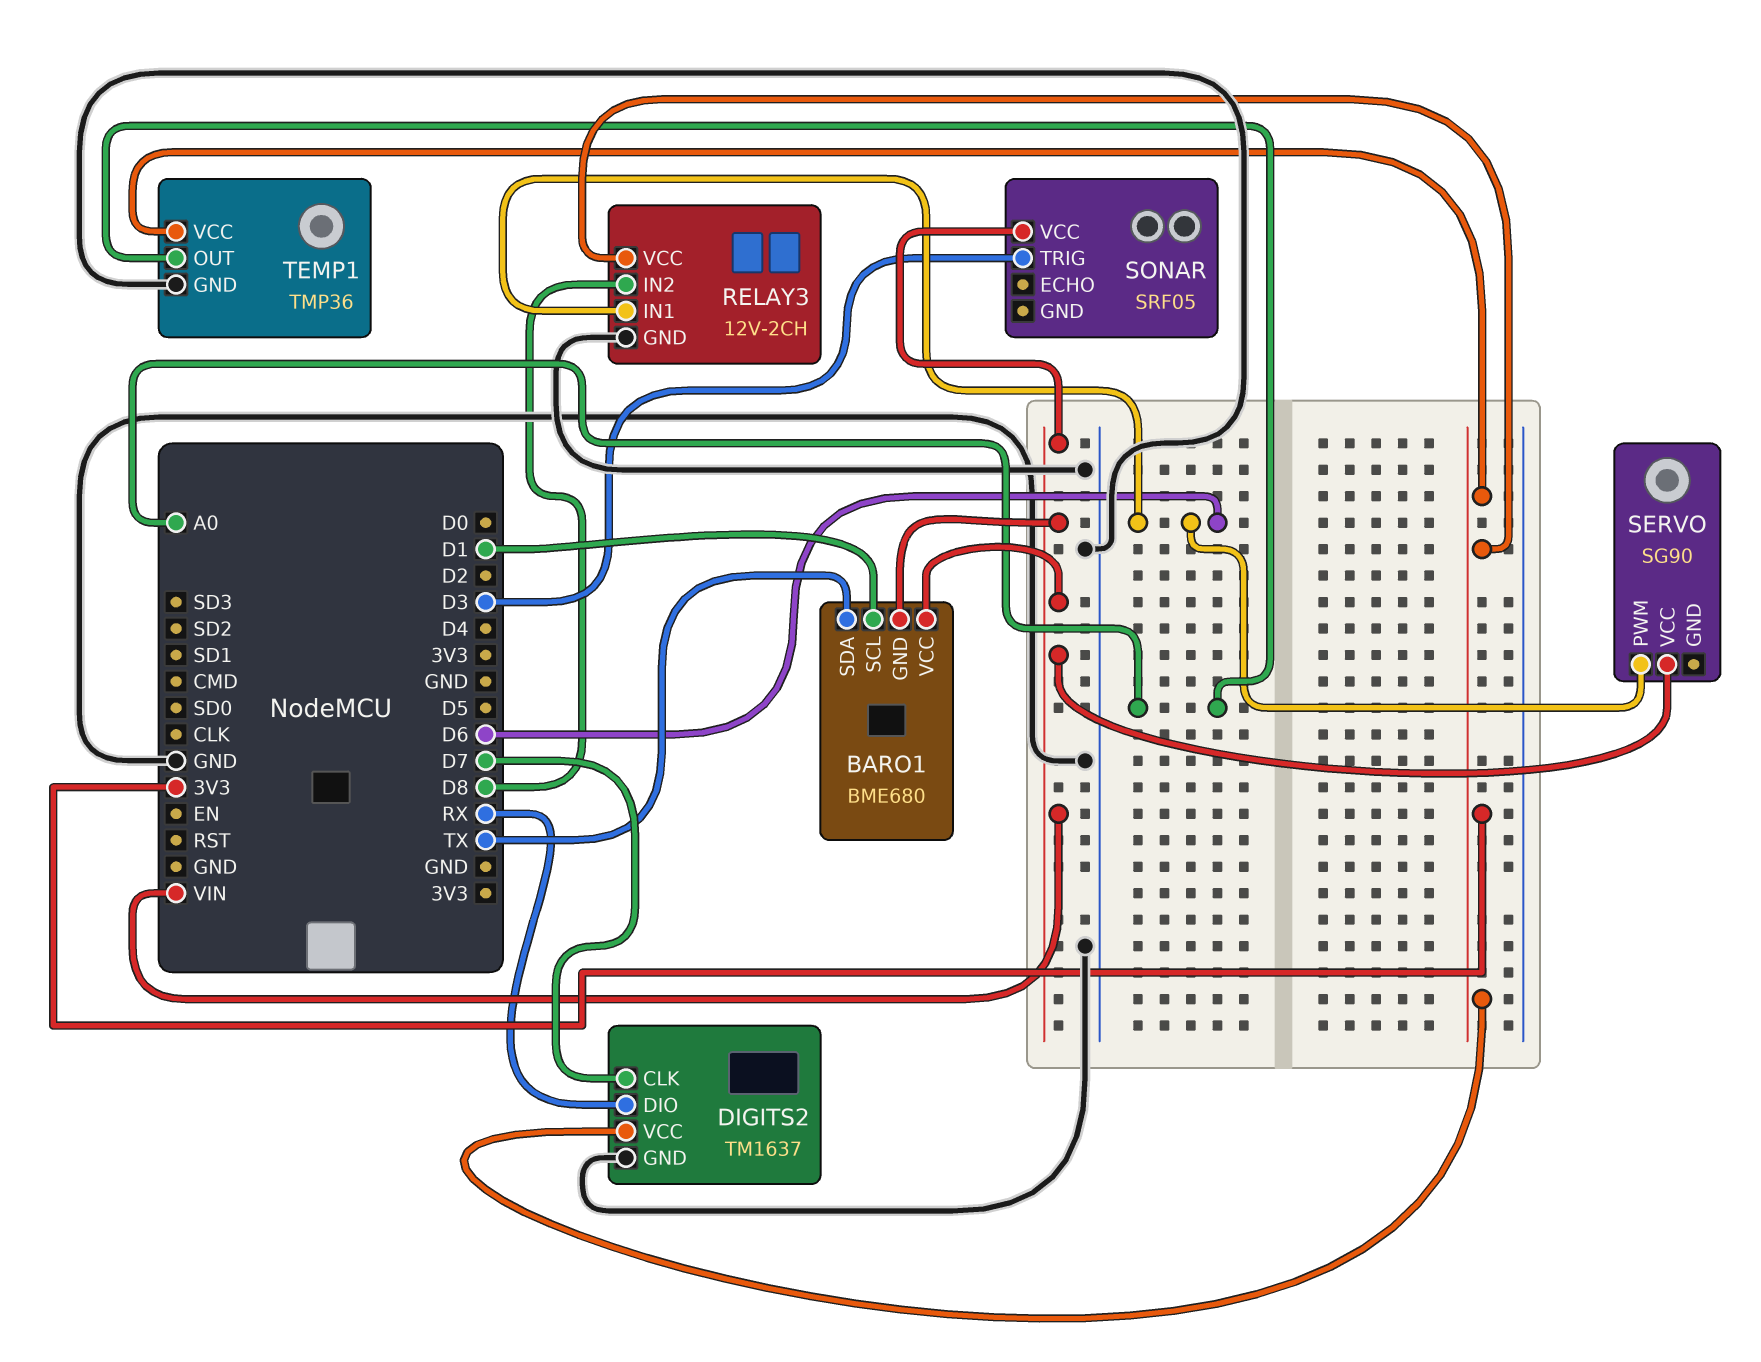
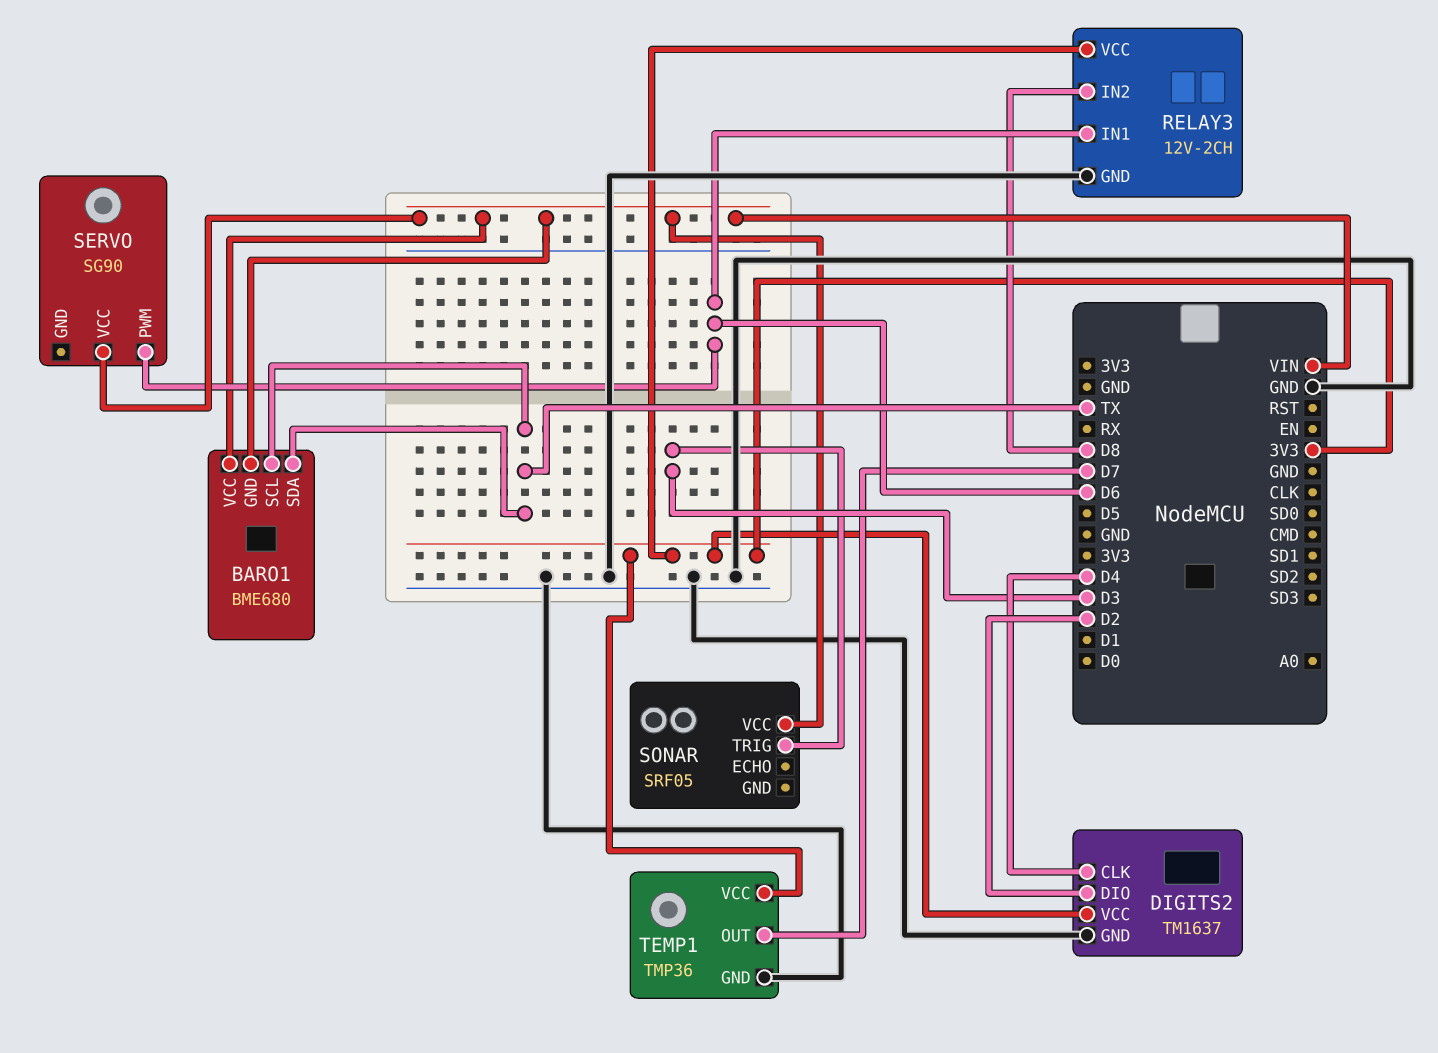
BARO1 pin SCL: D1 -> TX
DIGITS2 pin CLK: D7 -> D4
DIGITS2 pin DIO: RX -> D2
TEMP1 pin OUT: A0 -> D7

